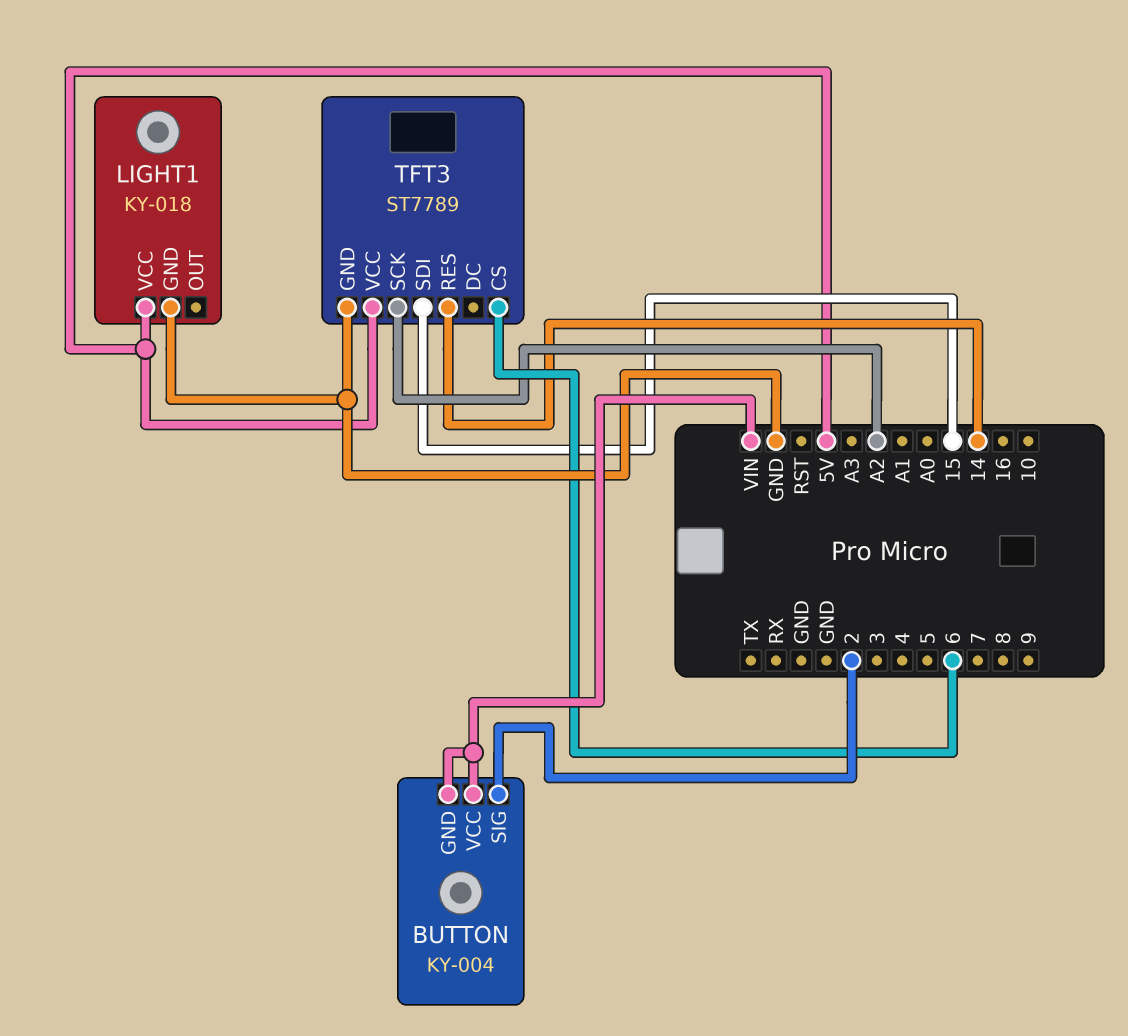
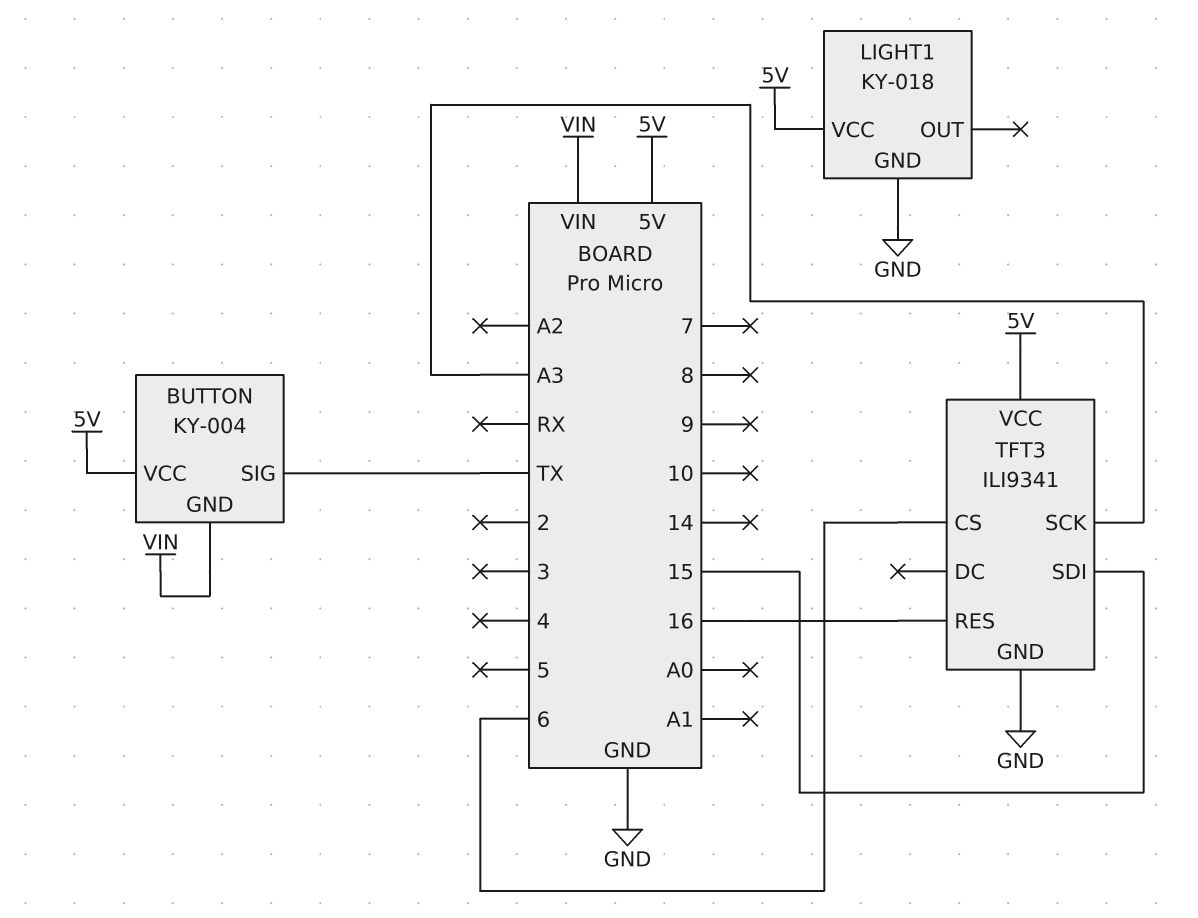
BUTTON pin SIG: 2 -> TX
BUTTON pin VCC: VIN -> 5V
TFT3: ST7789 -> ILI9341
TFT3 pin RES: 14 -> 16
TFT3 pin SCK: A2 -> A3

